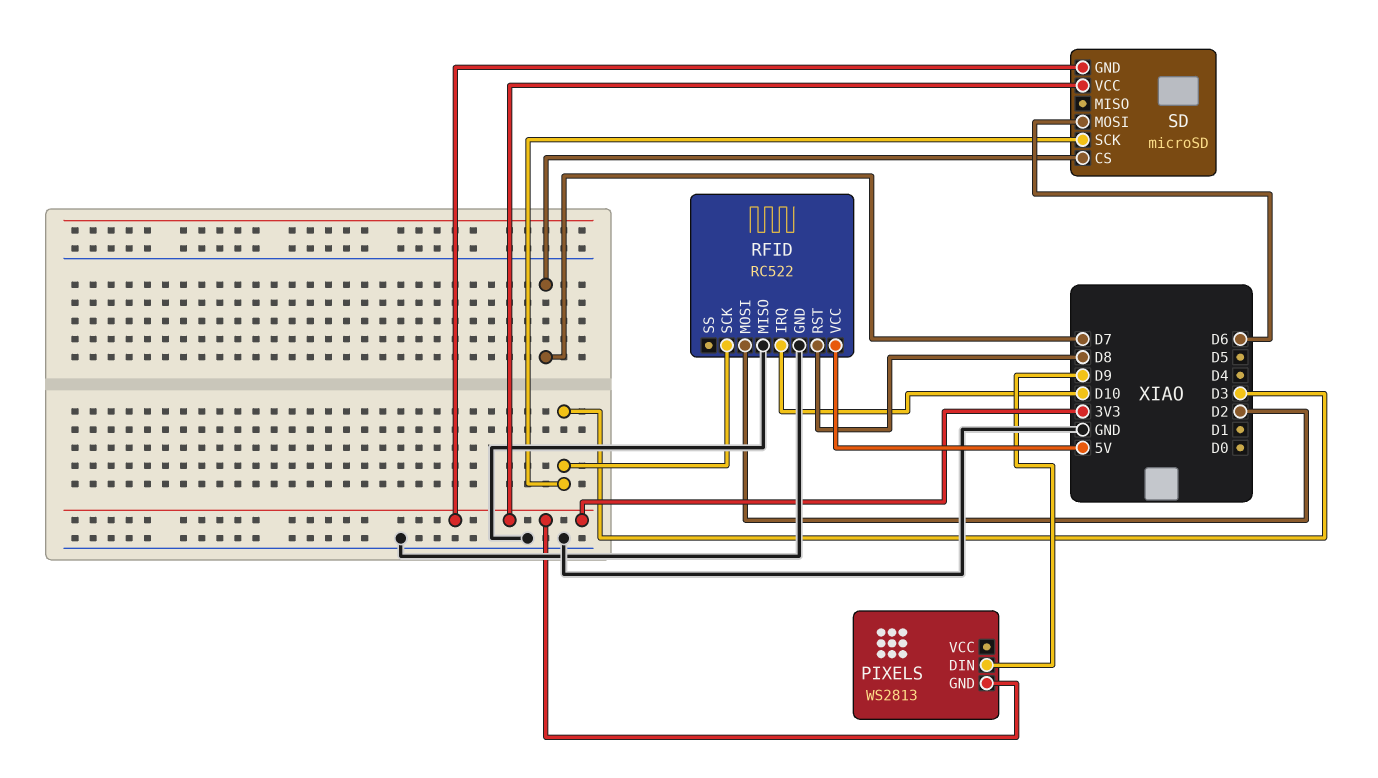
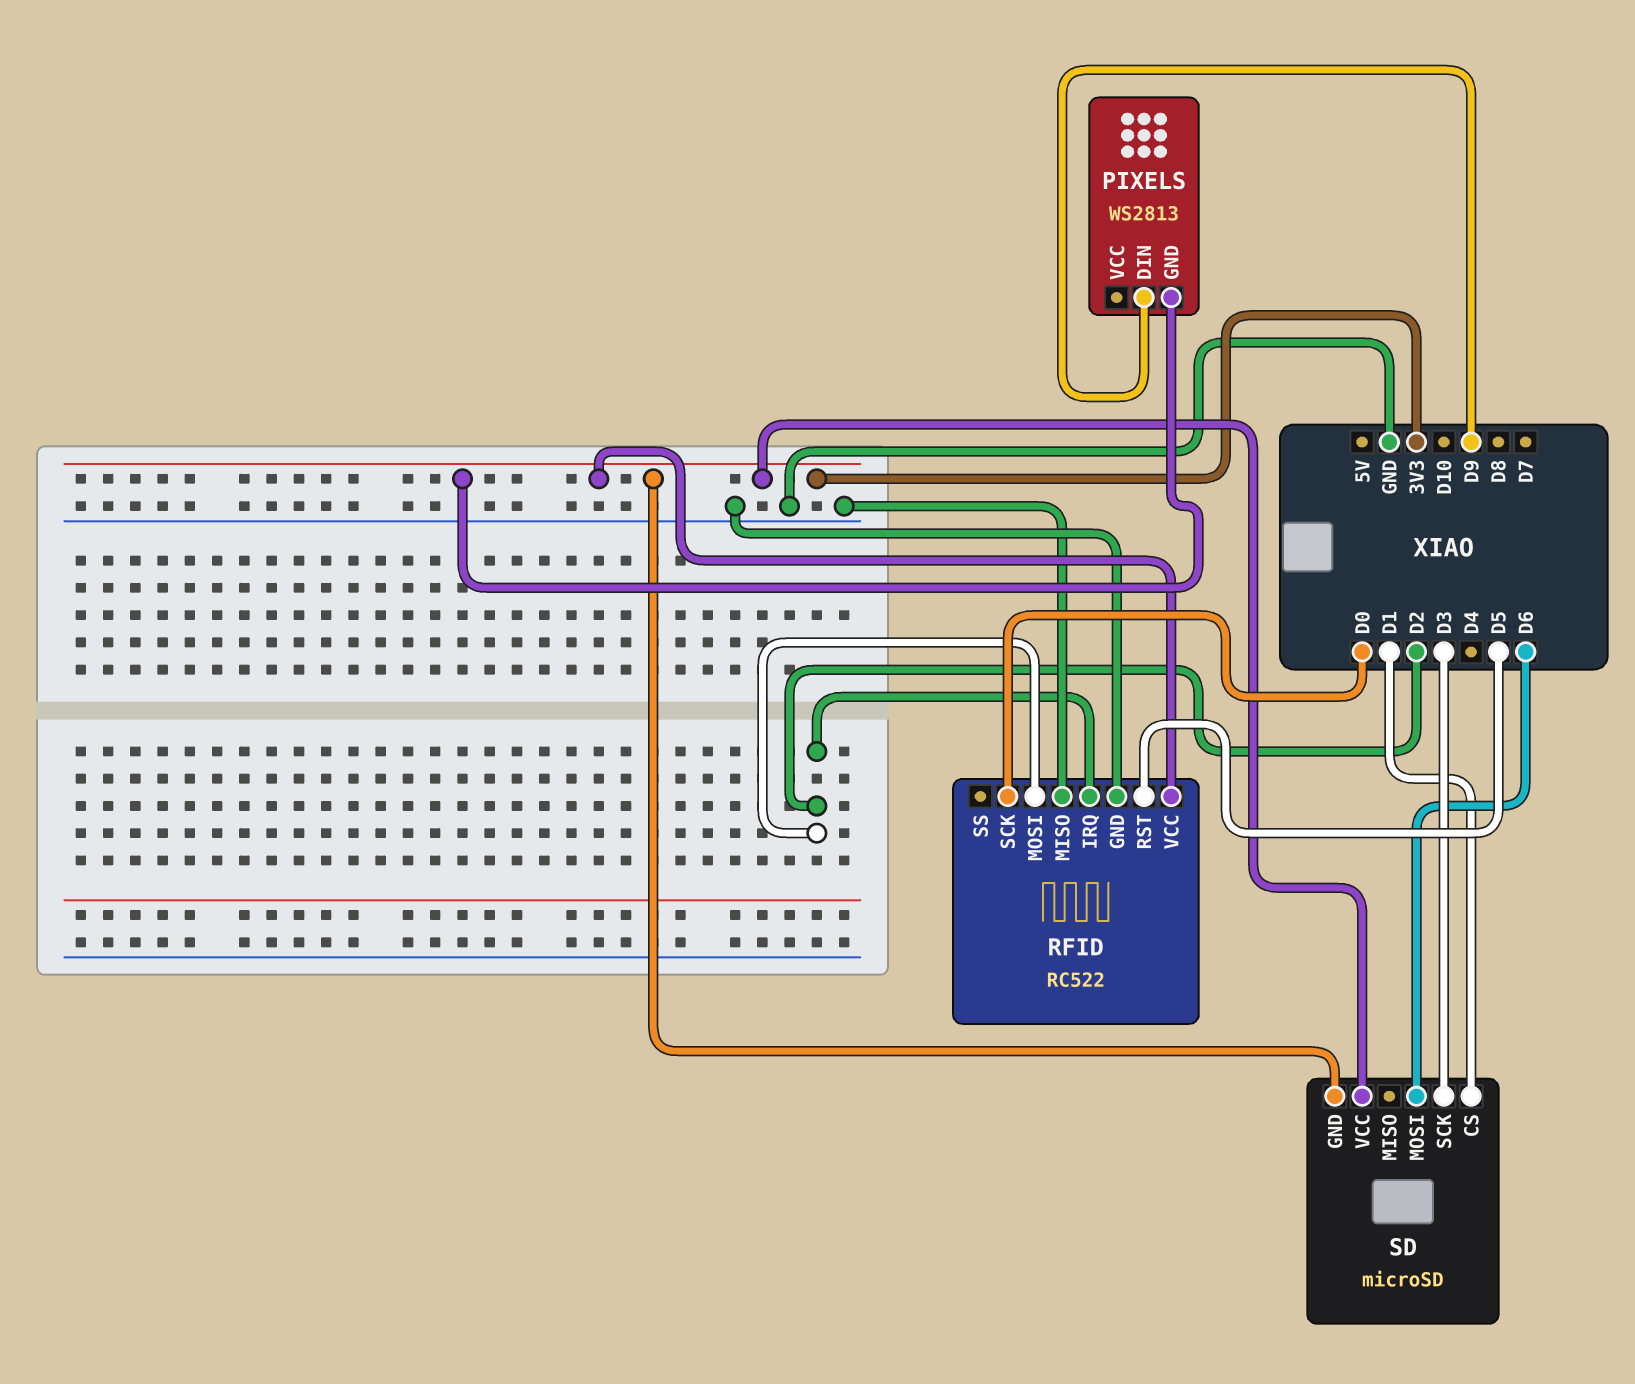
RFID pin IRQ: D10 -> D2
RFID pin RST: D8 -> D5
RFID pin SCK: D3 -> D0
RFID pin VCC: 5V -> 3V3
SD pin CS: D7 -> D1

